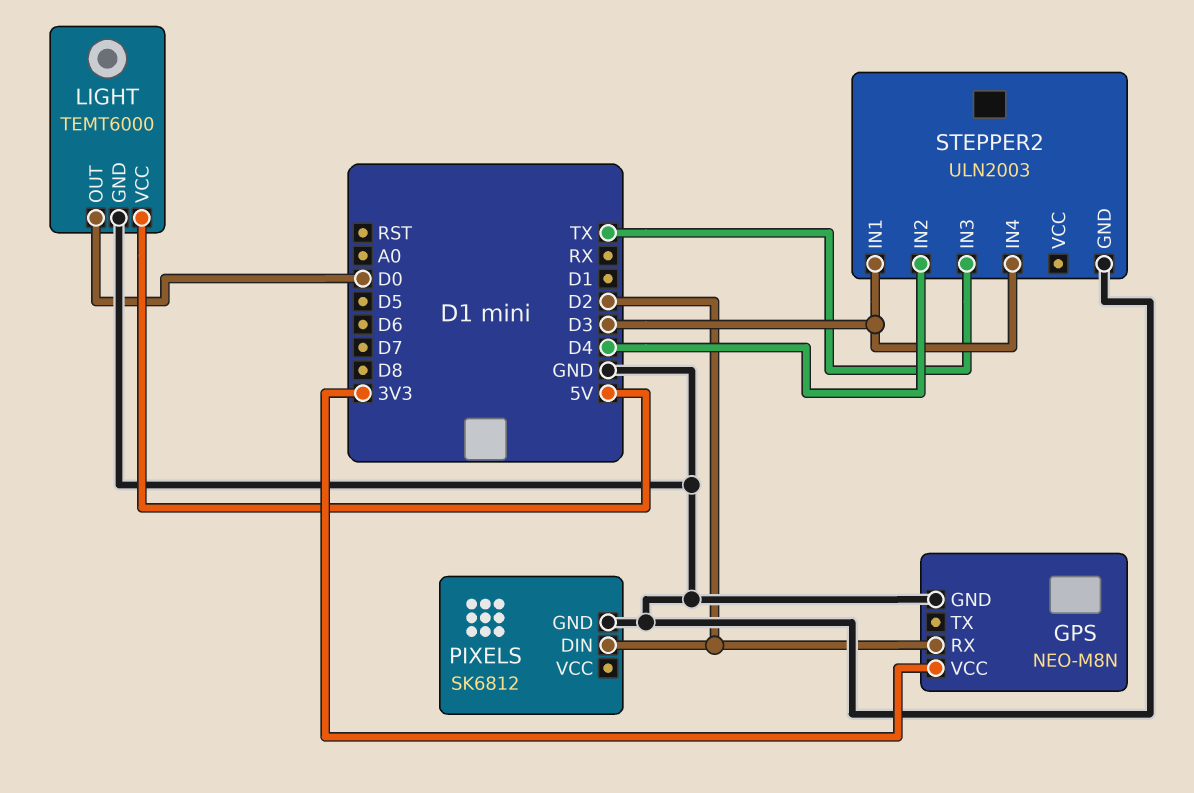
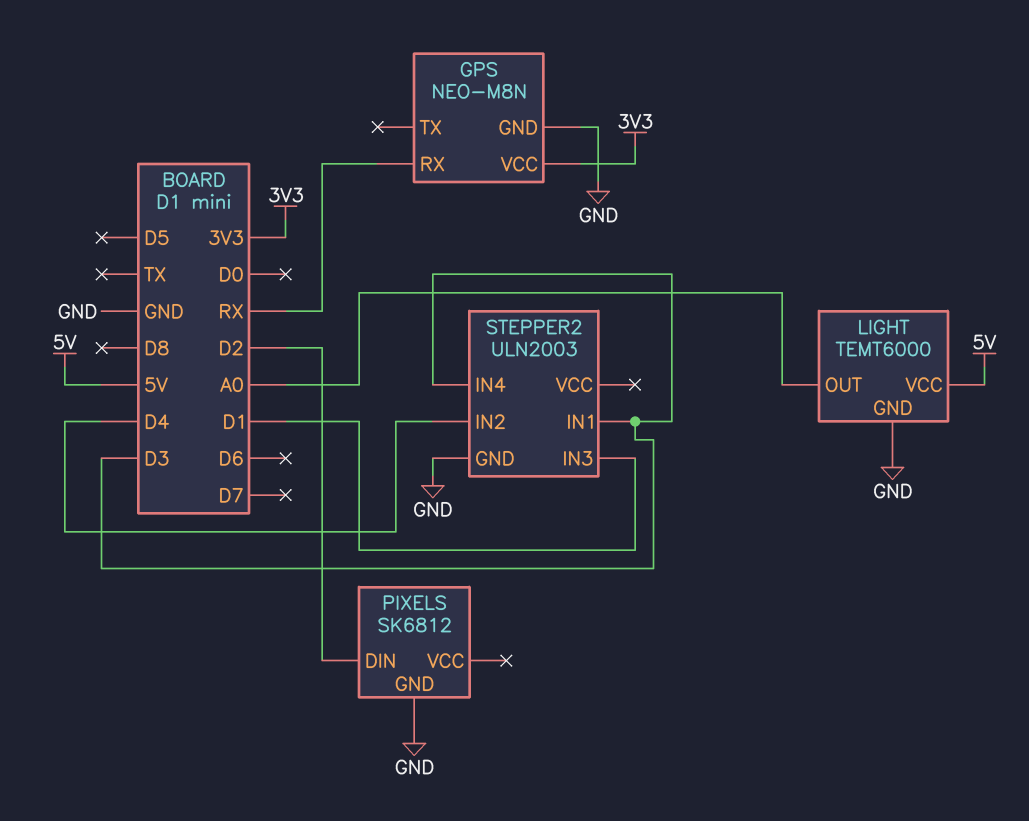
GPS pin RX: D2 -> RX
LIGHT pin OUT: D0 -> A0
STEPPER2 pin IN3: TX -> D1

